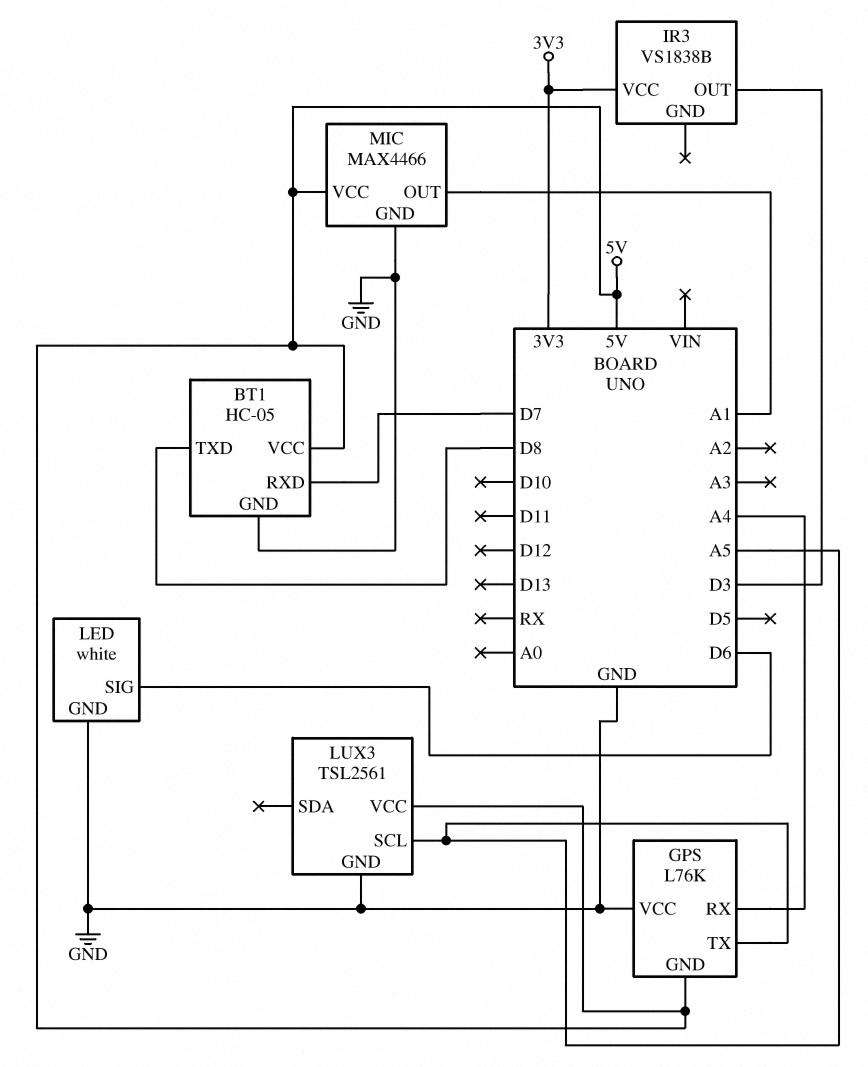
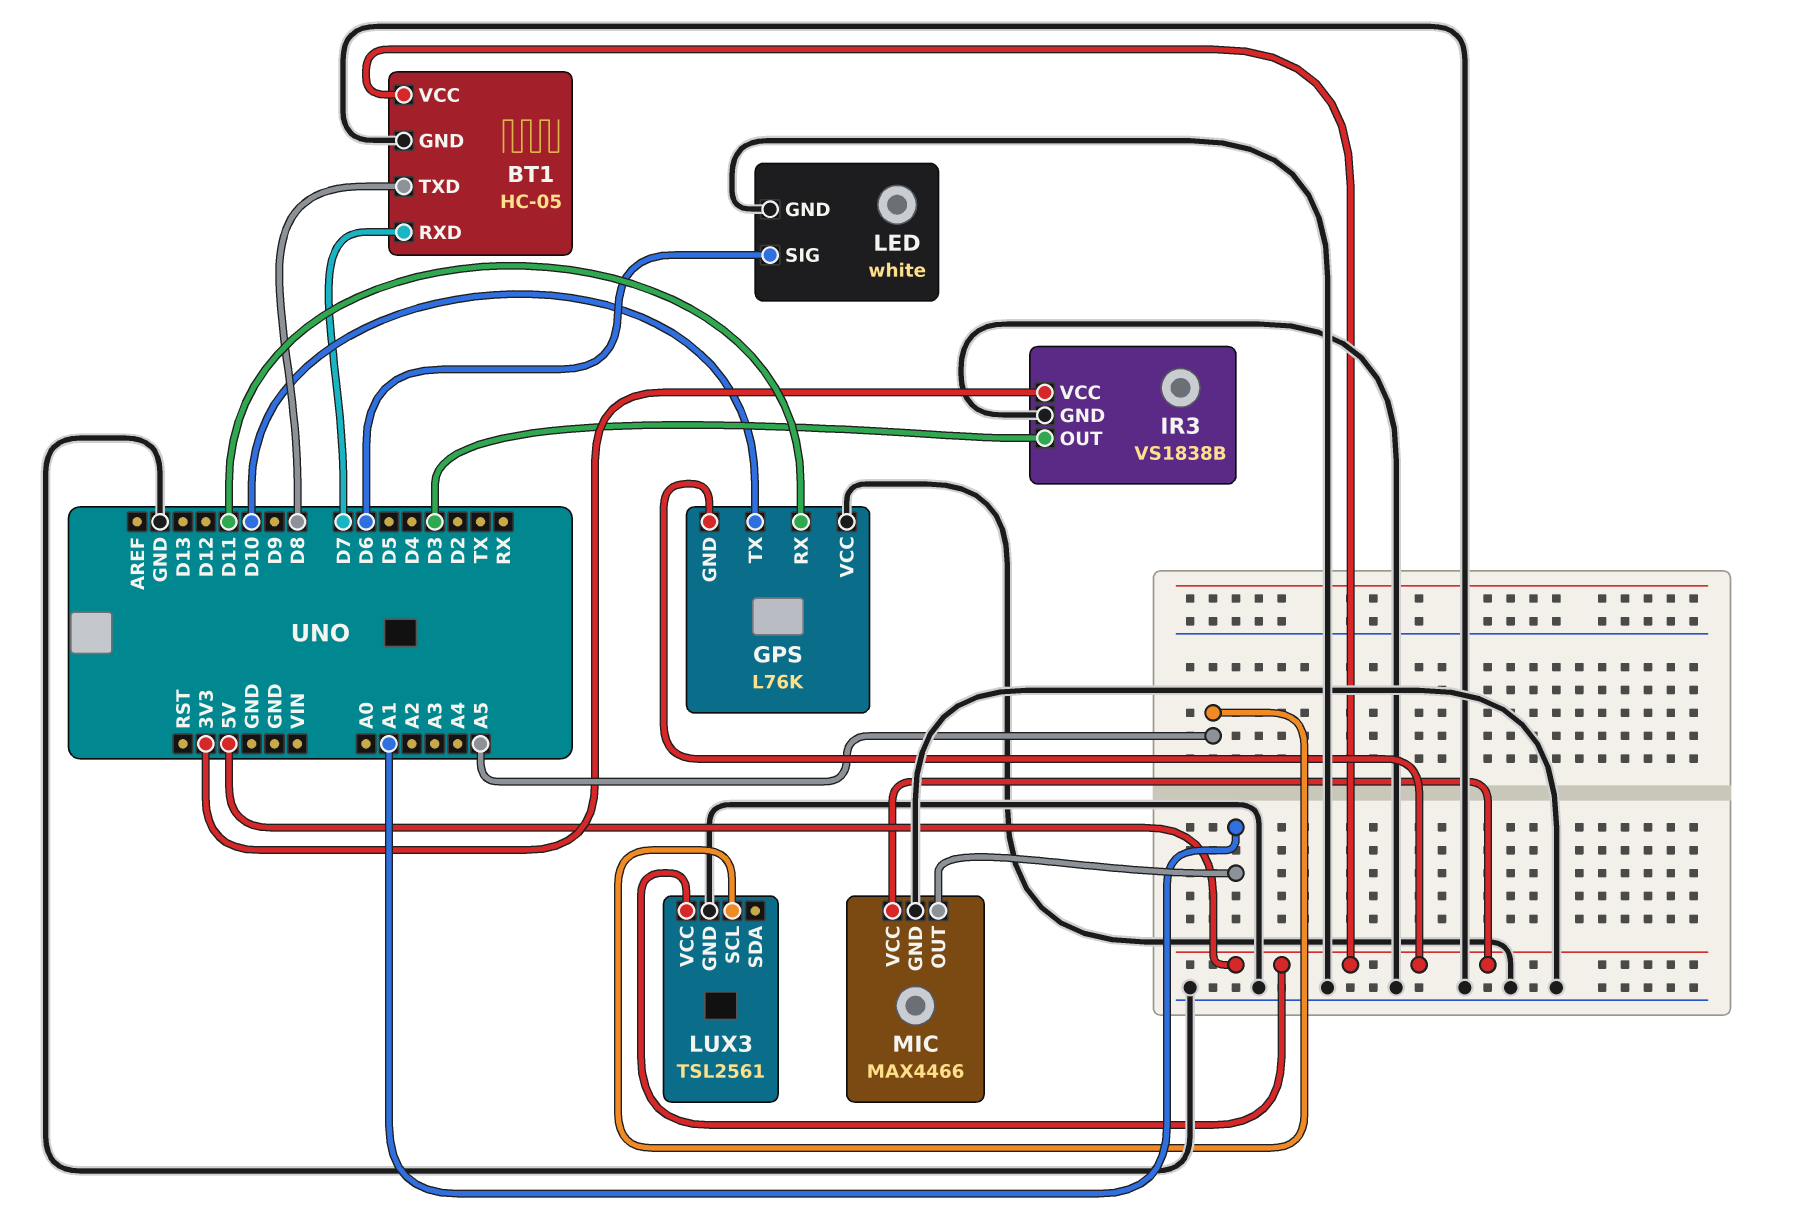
GPS pin RX: A4 -> D11
GPS pin TX: A5 -> D10
IR3 pin GND: none -> GND

